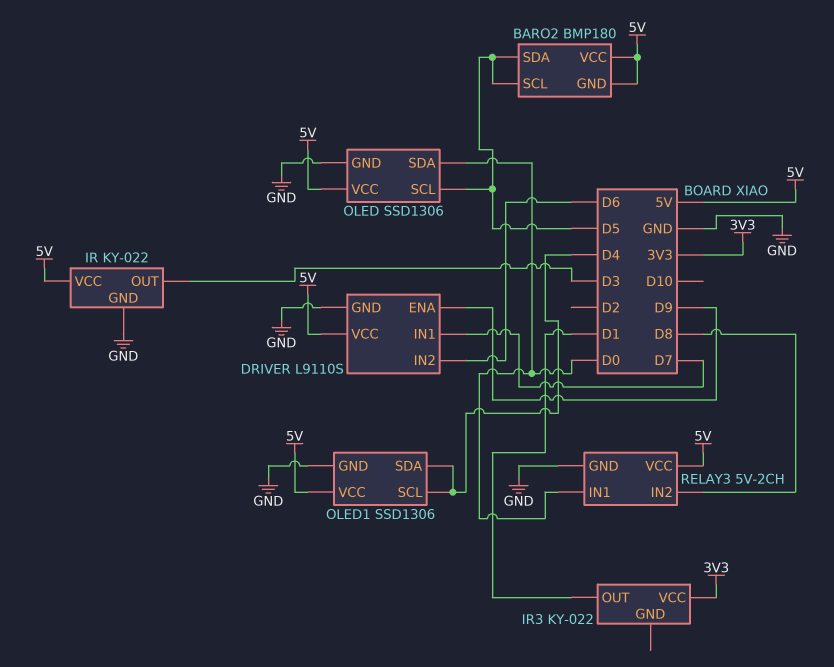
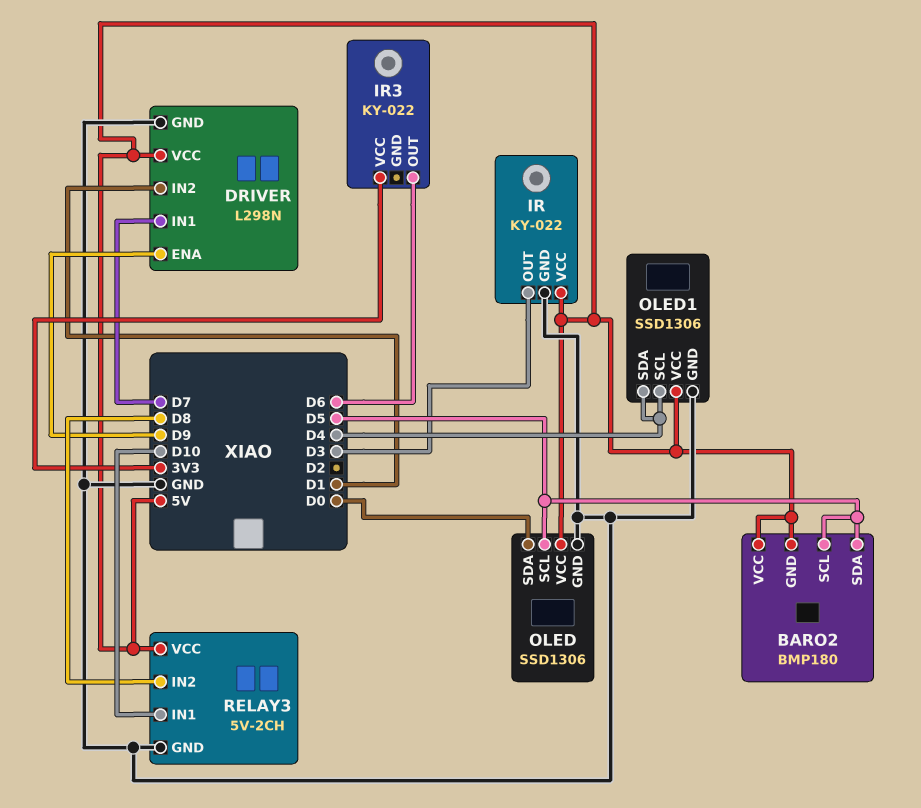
DRIVER: L9110S -> L298N
DRIVER pin IN2: D6 -> D1
IR3 pin OUT: D1 -> D6
RELAY3 pin IN1: D0 -> D10

